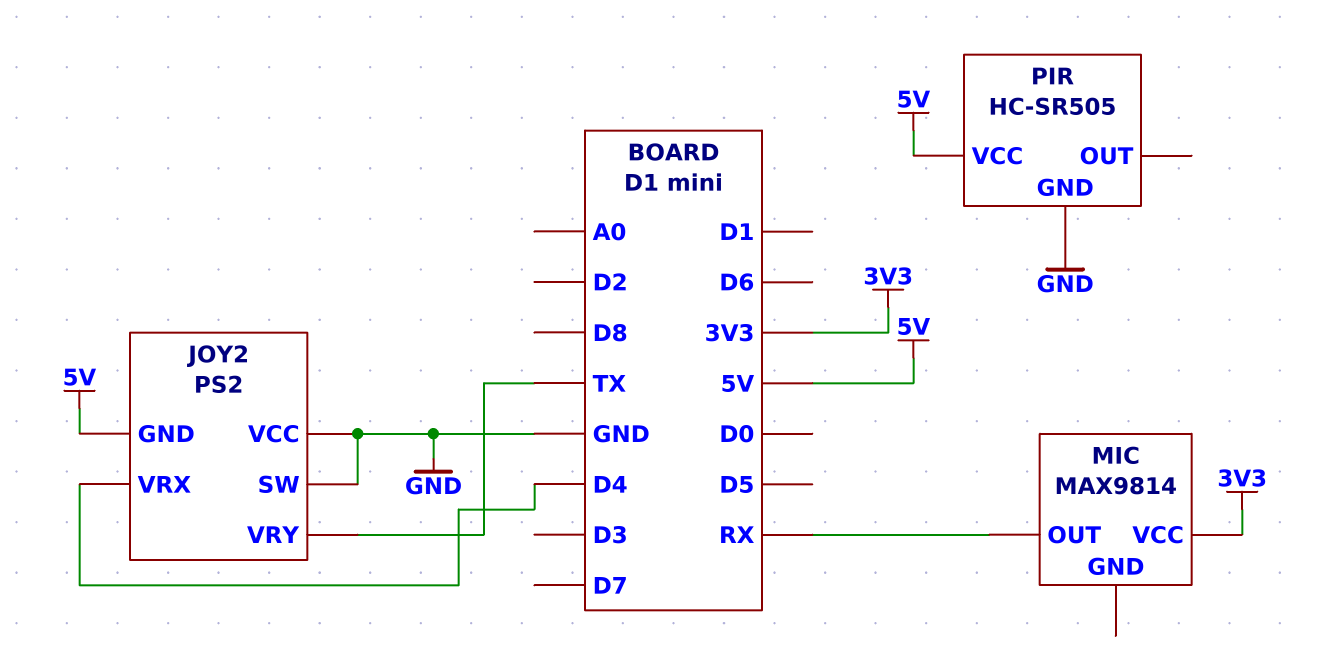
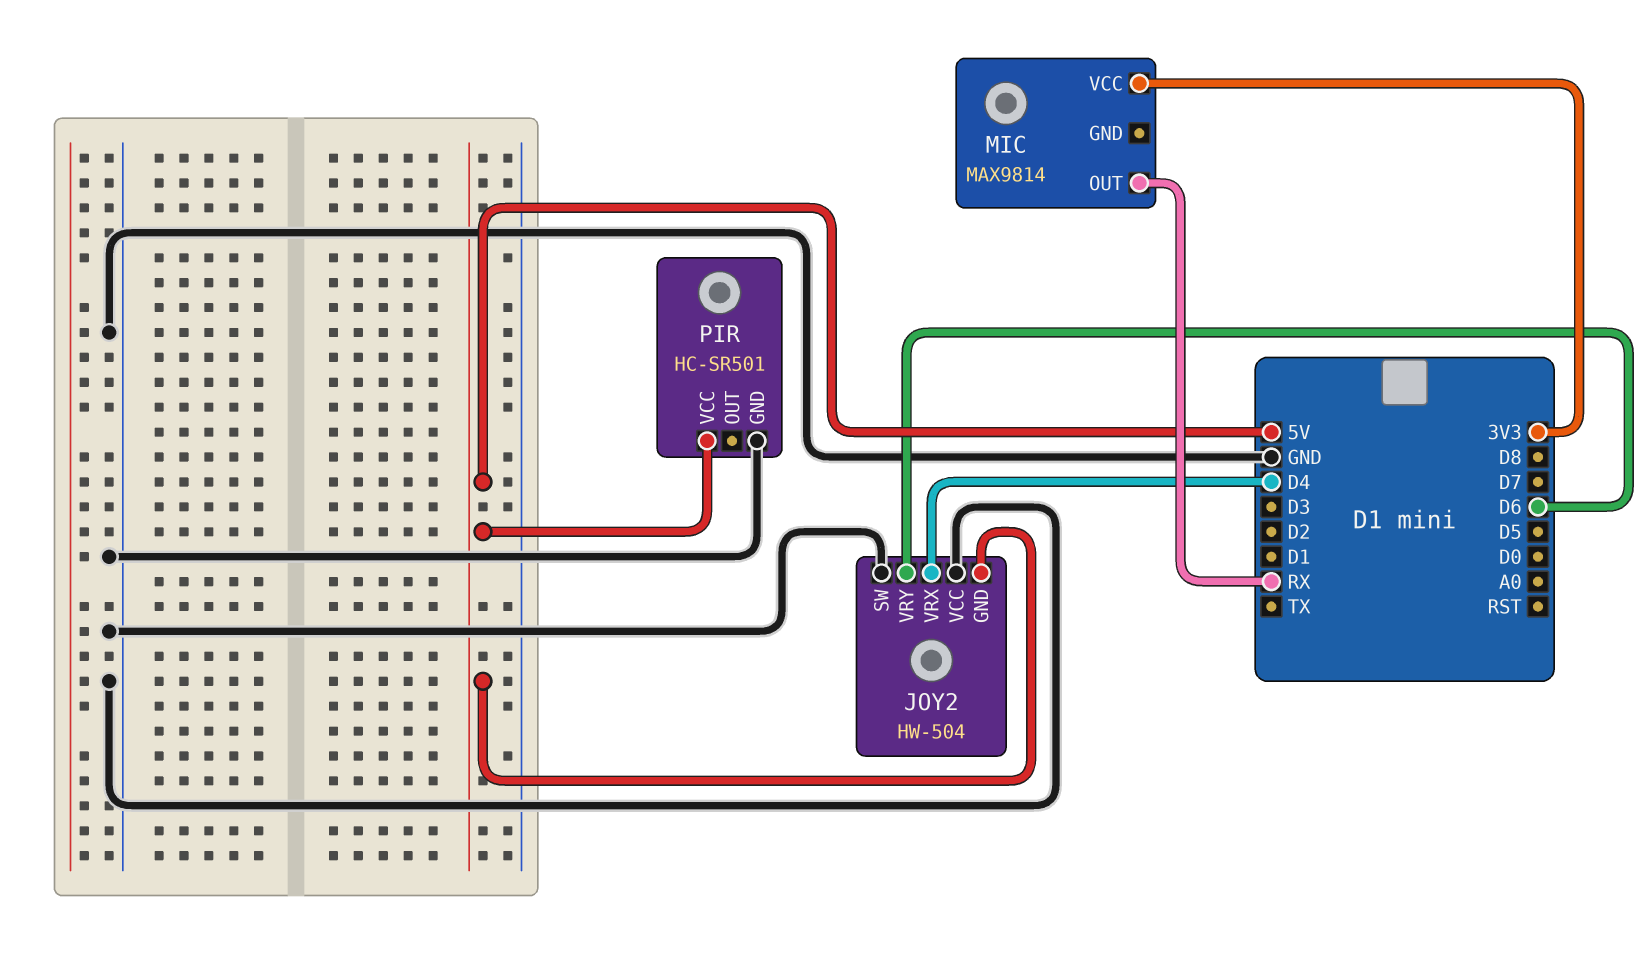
JOY2: PS2 -> HW-504
JOY2 pin VRY: TX -> D6
PIR: HC-SR505 -> HC-SR501

